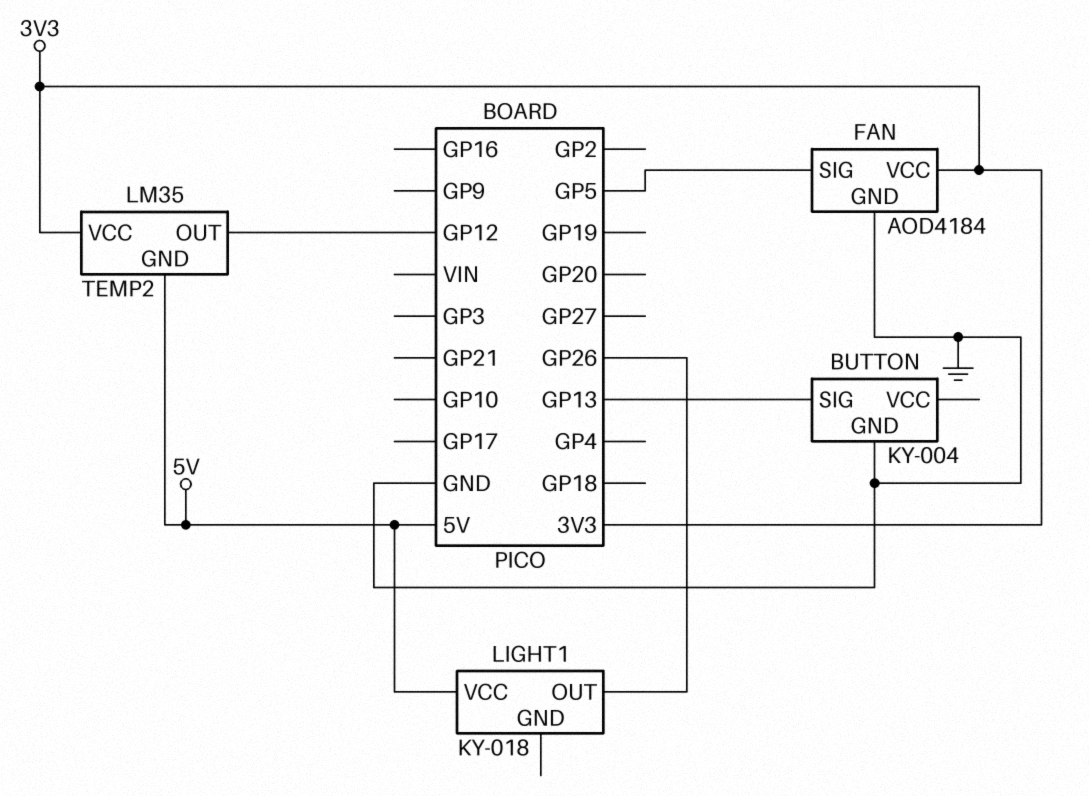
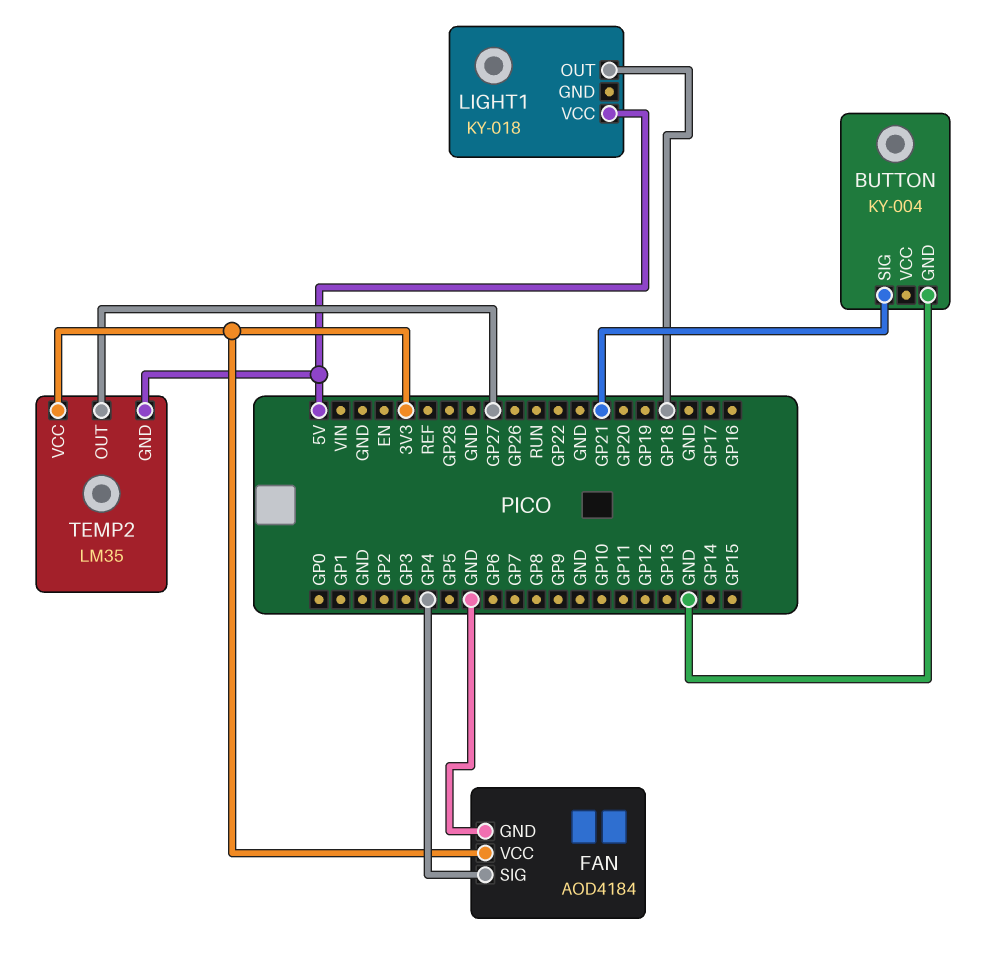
BUTTON pin SIG: GP13 -> GP21
FAN pin SIG: GP5 -> GP4
LIGHT1 pin OUT: GP26 -> GP18
TEMP2 pin OUT: GP12 -> GP27

